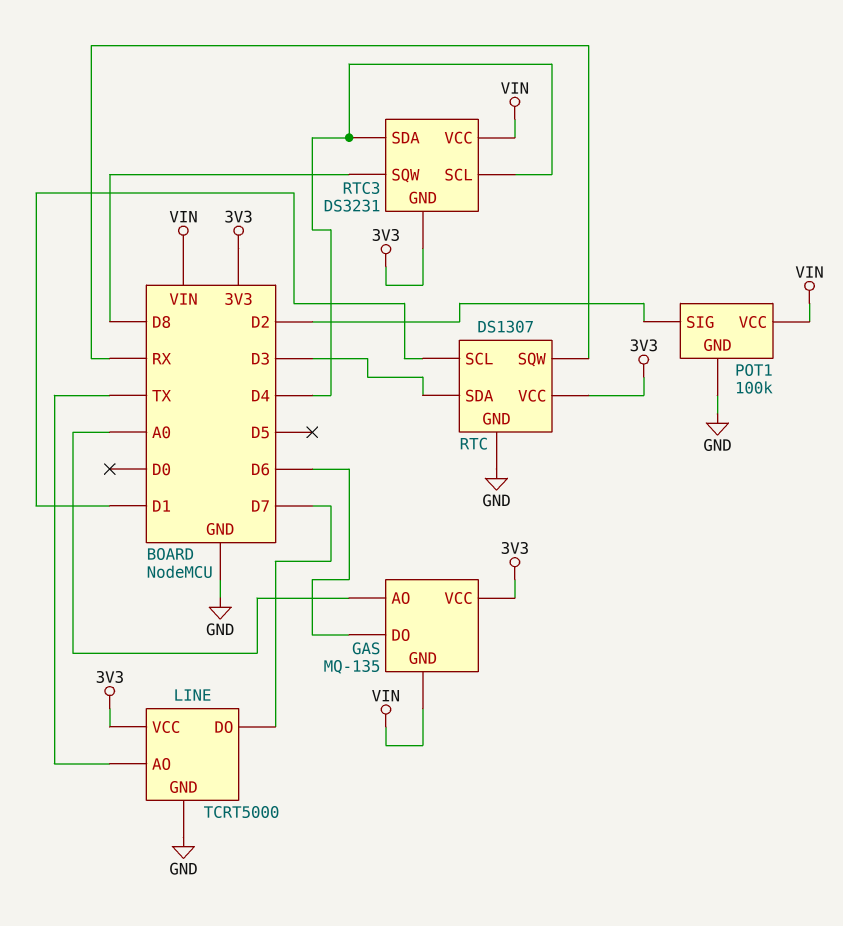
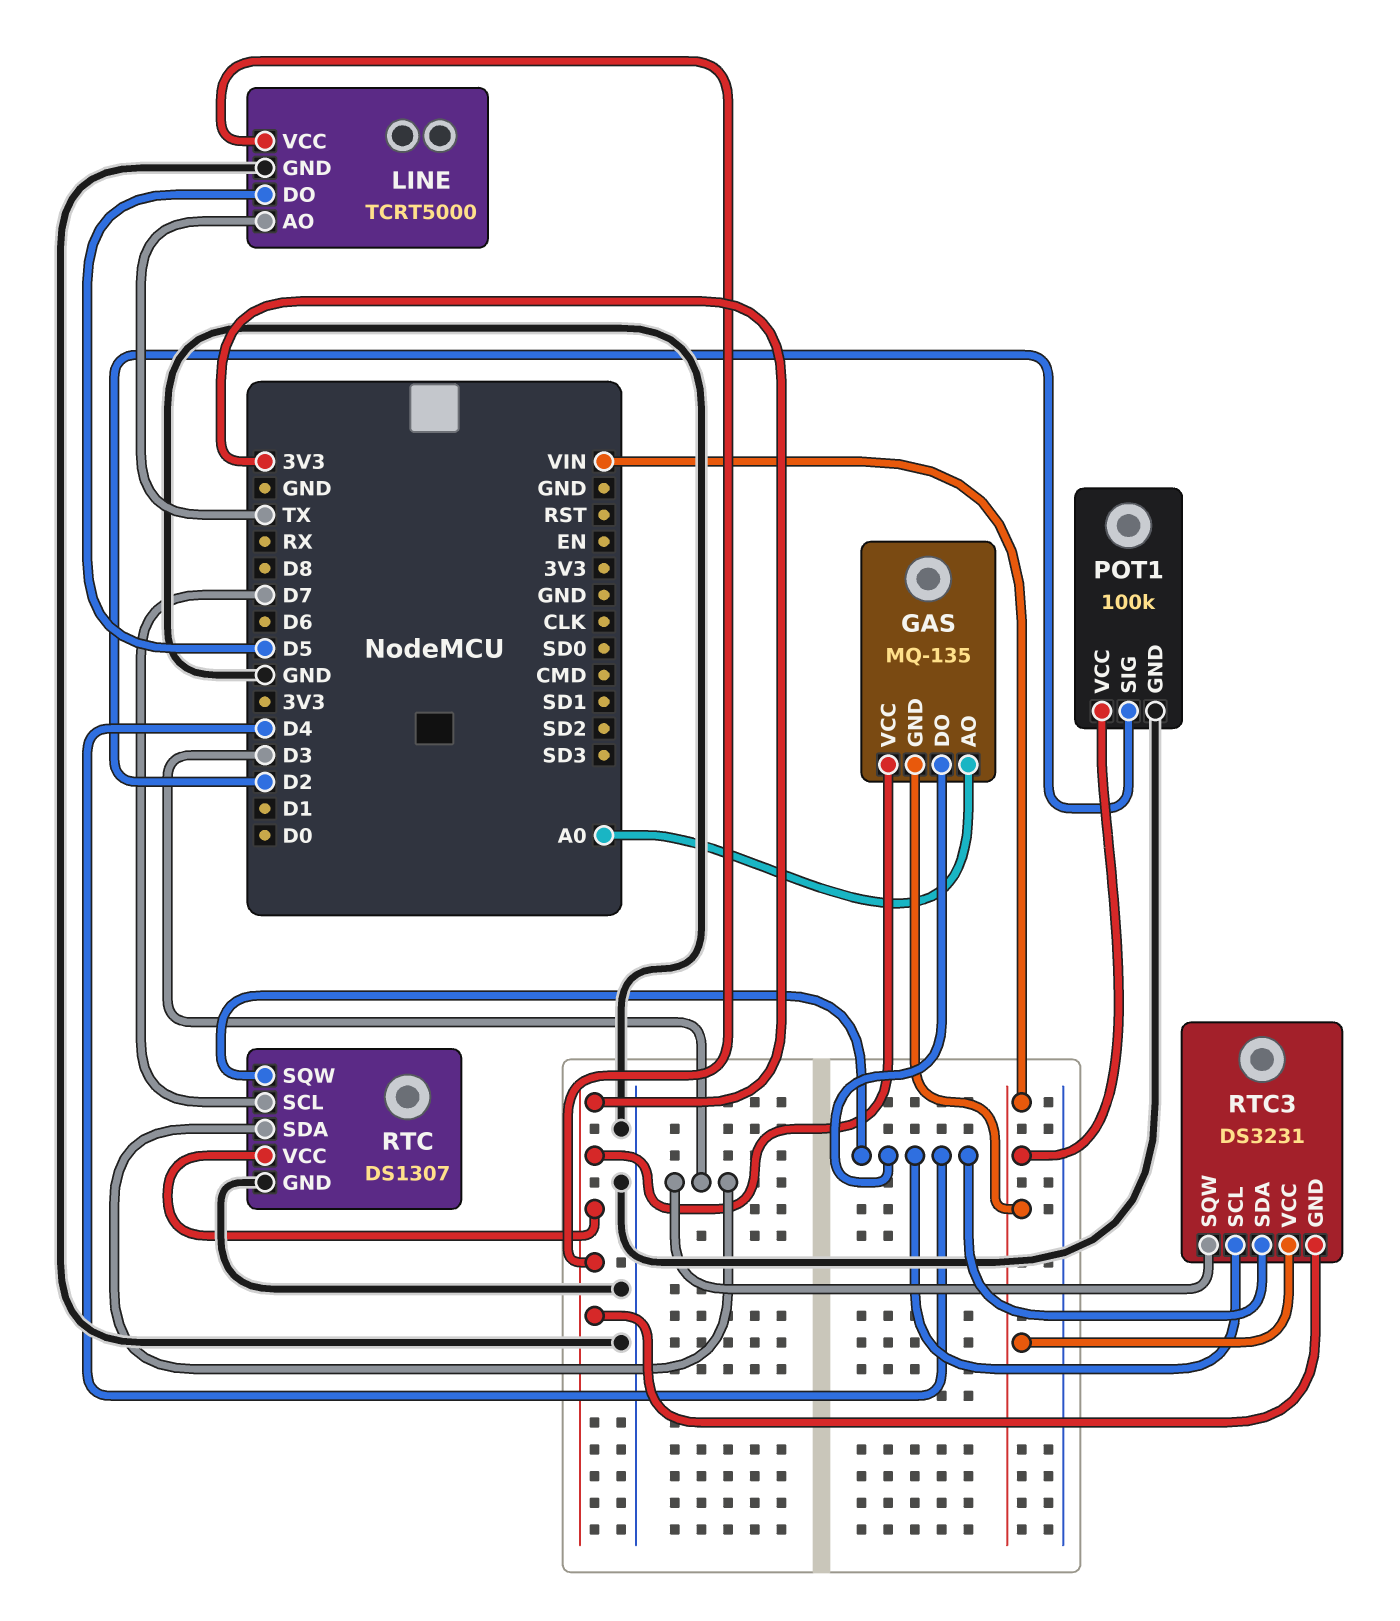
GAS pin DO: D6 -> D4
LINE pin DO: D7 -> D5
RTC pin SCL: D1 -> D7
RTC pin SQW: RX -> D4
RTC3 pin SQW: D8 -> D3

